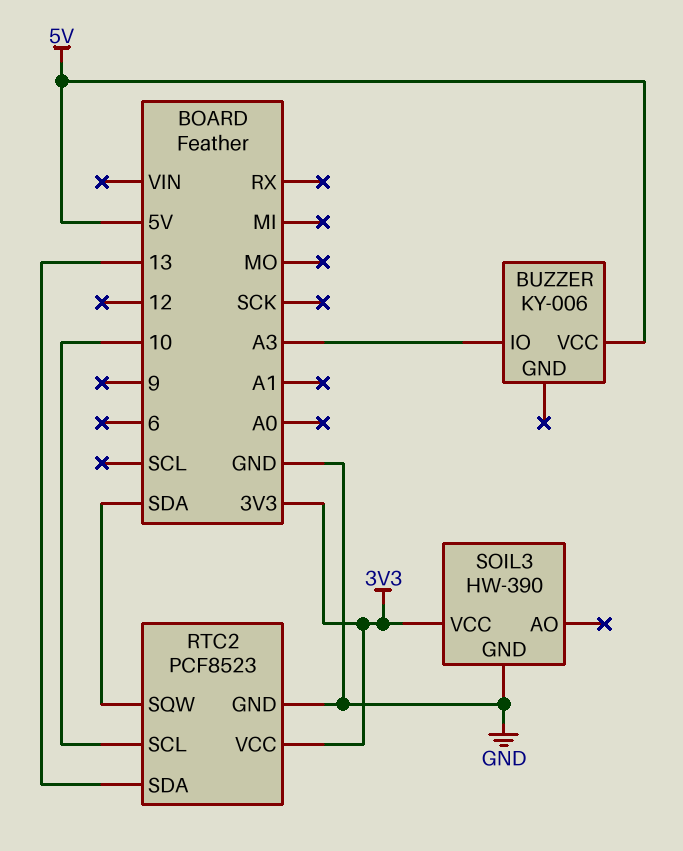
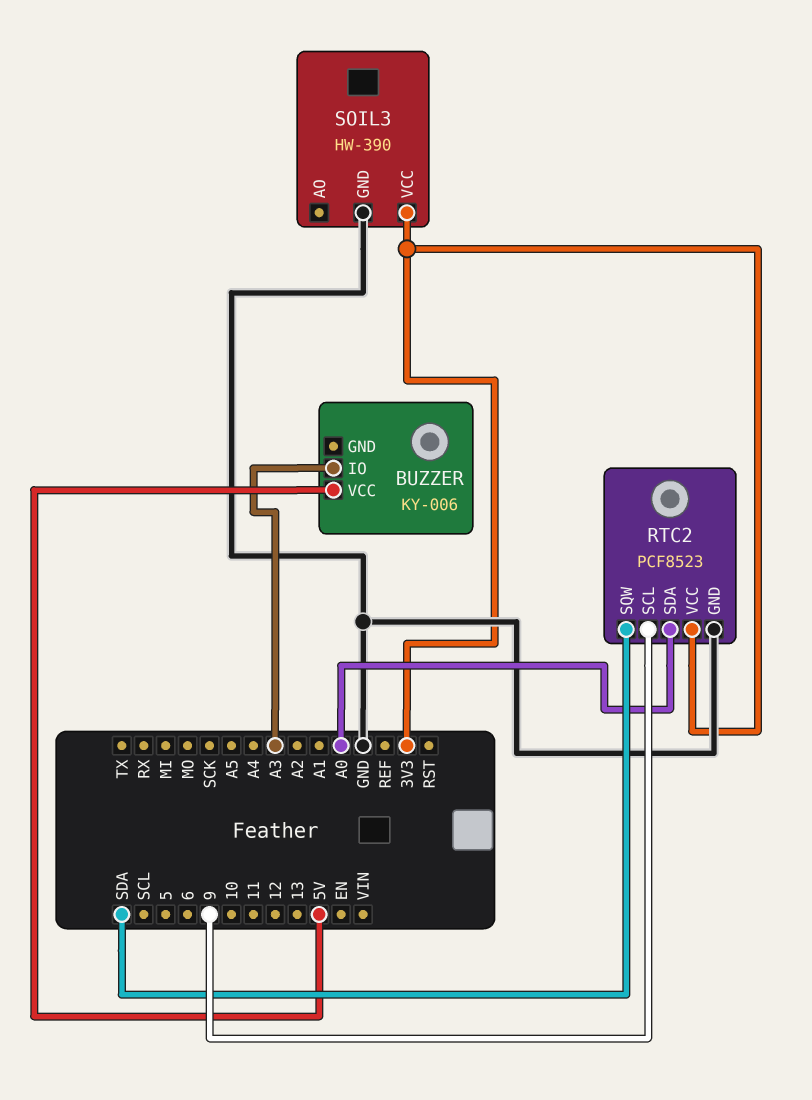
RTC2 pin SCL: 10 -> 9
RTC2 pin SDA: 13 -> A0

